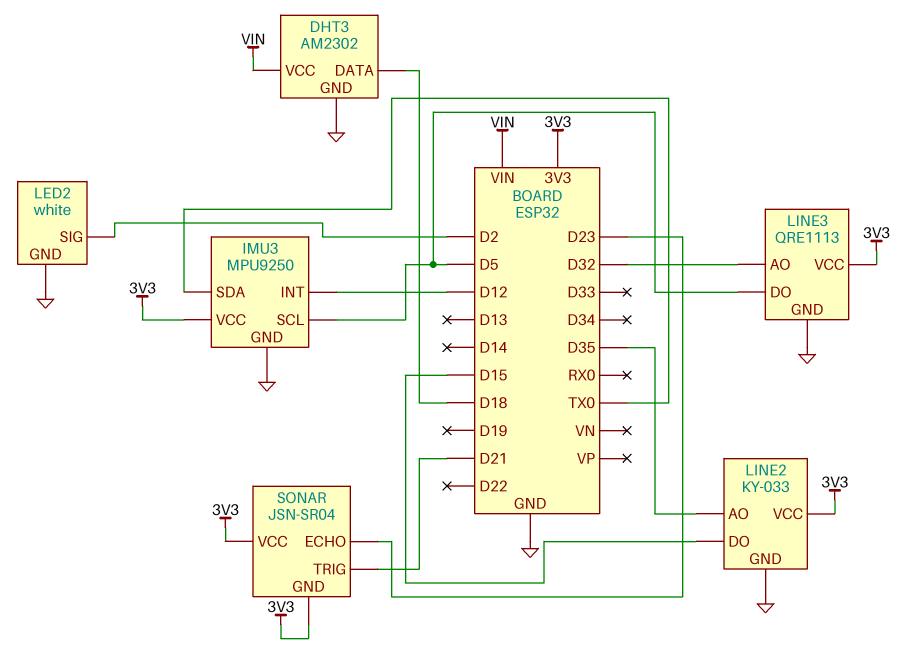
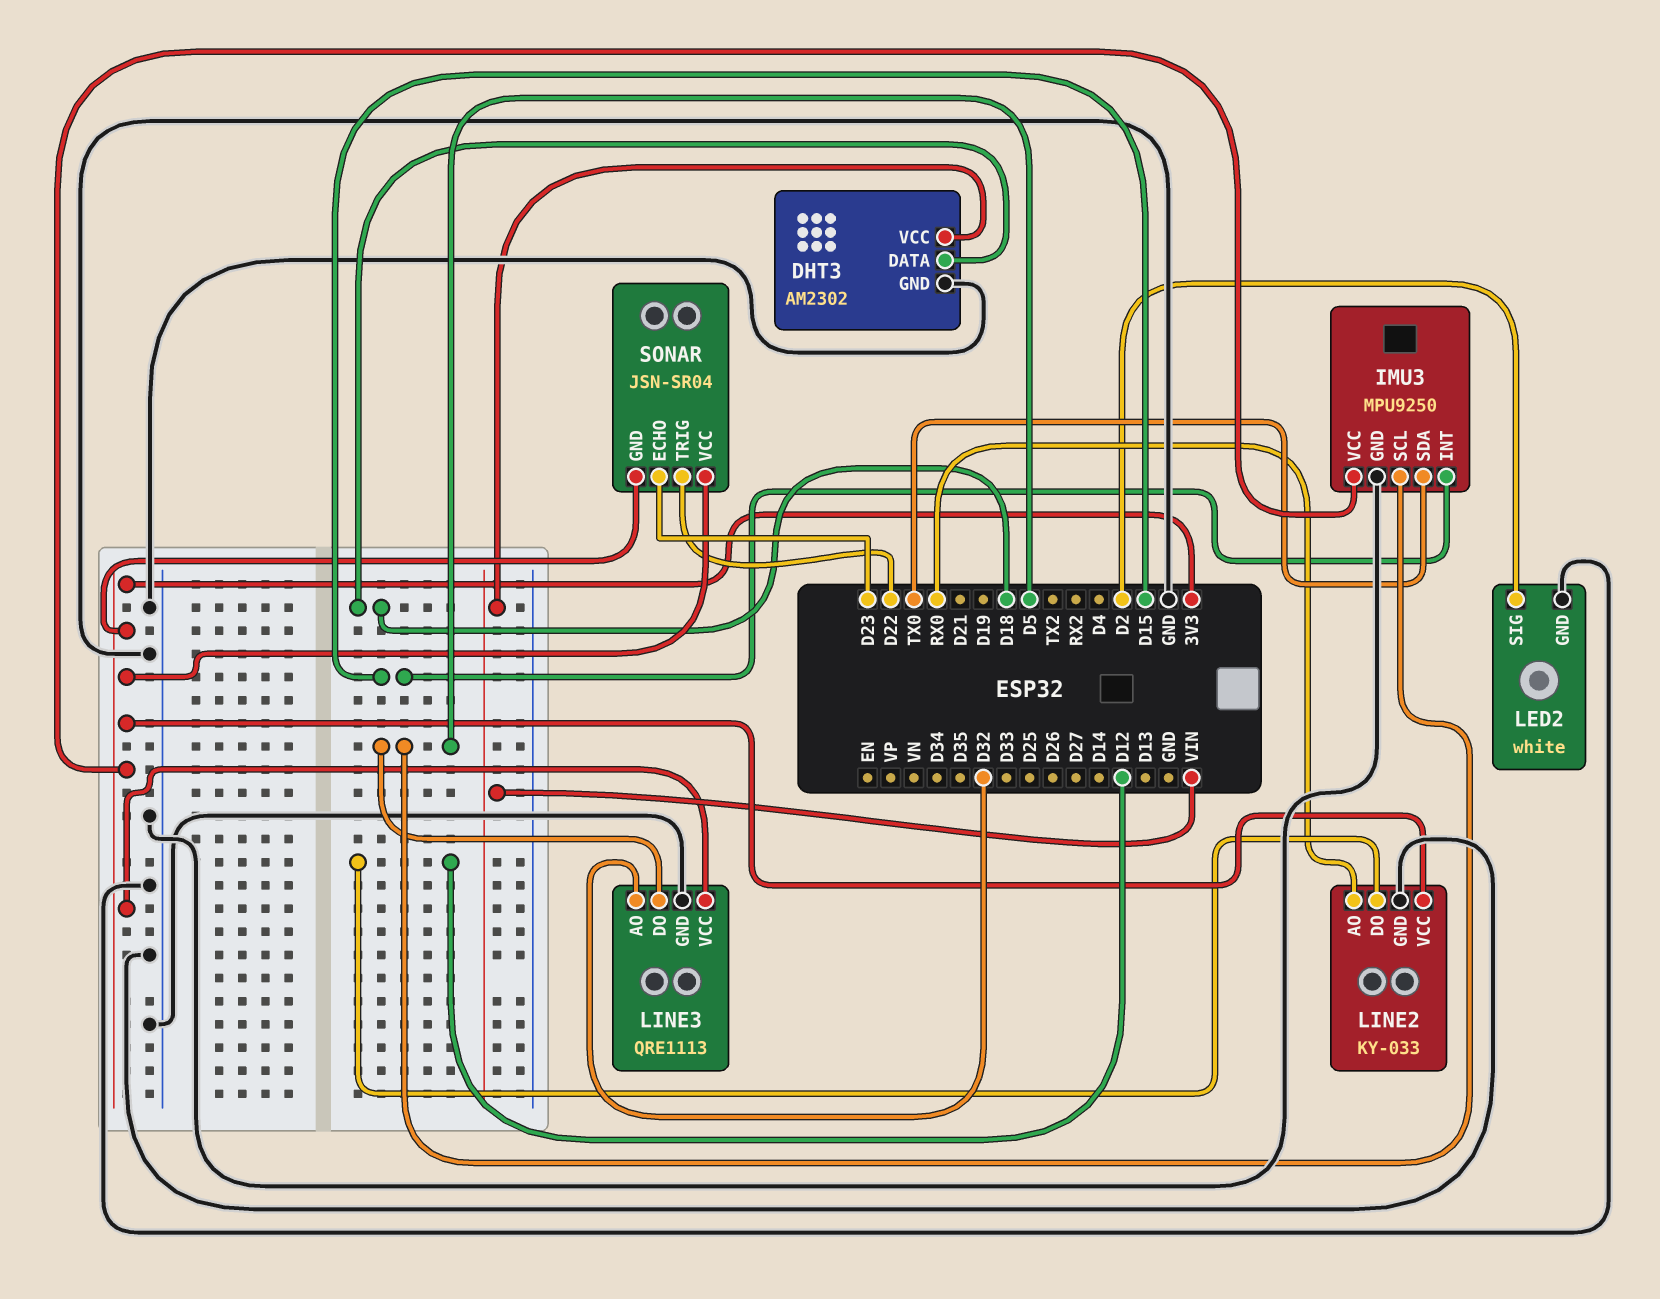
IMU3 pin INT: D12 -> D15
LINE2 pin AO: D35 -> RX0
LINE2 pin DO: D15 -> D12
SONAR pin TRIG: D21 -> D22

